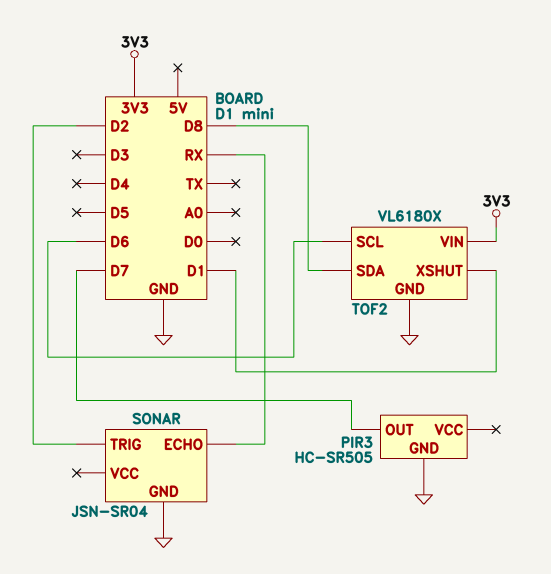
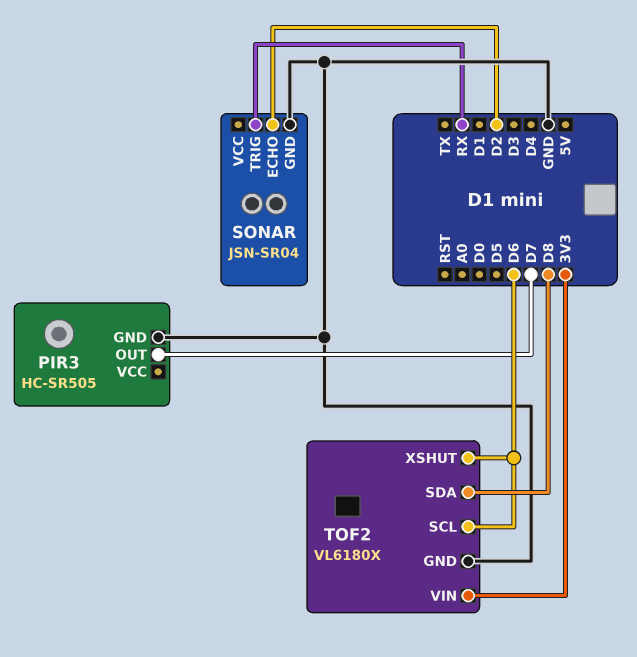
SONAR pin ECHO: RX -> D2
SONAR pin TRIG: D2 -> RX
TOF2 pin XSHUT: D1 -> D6

